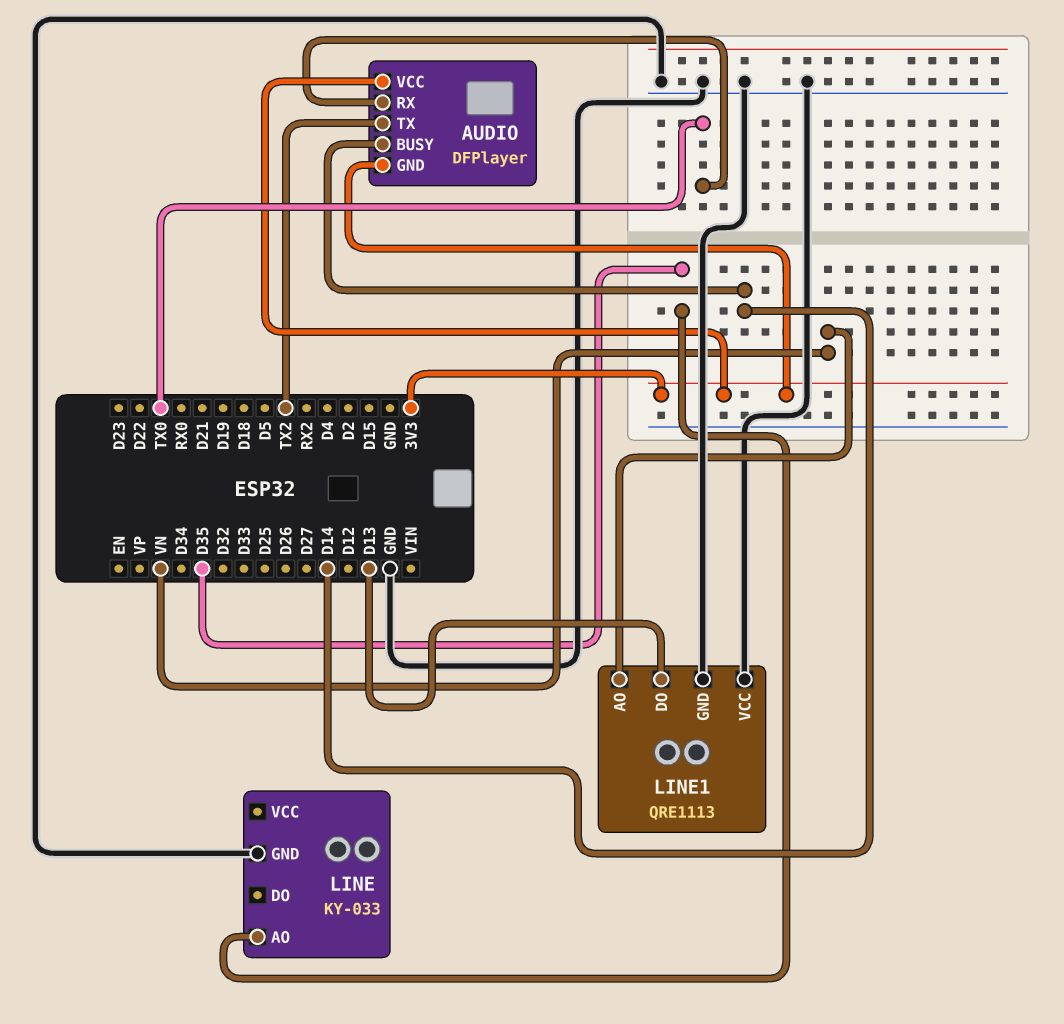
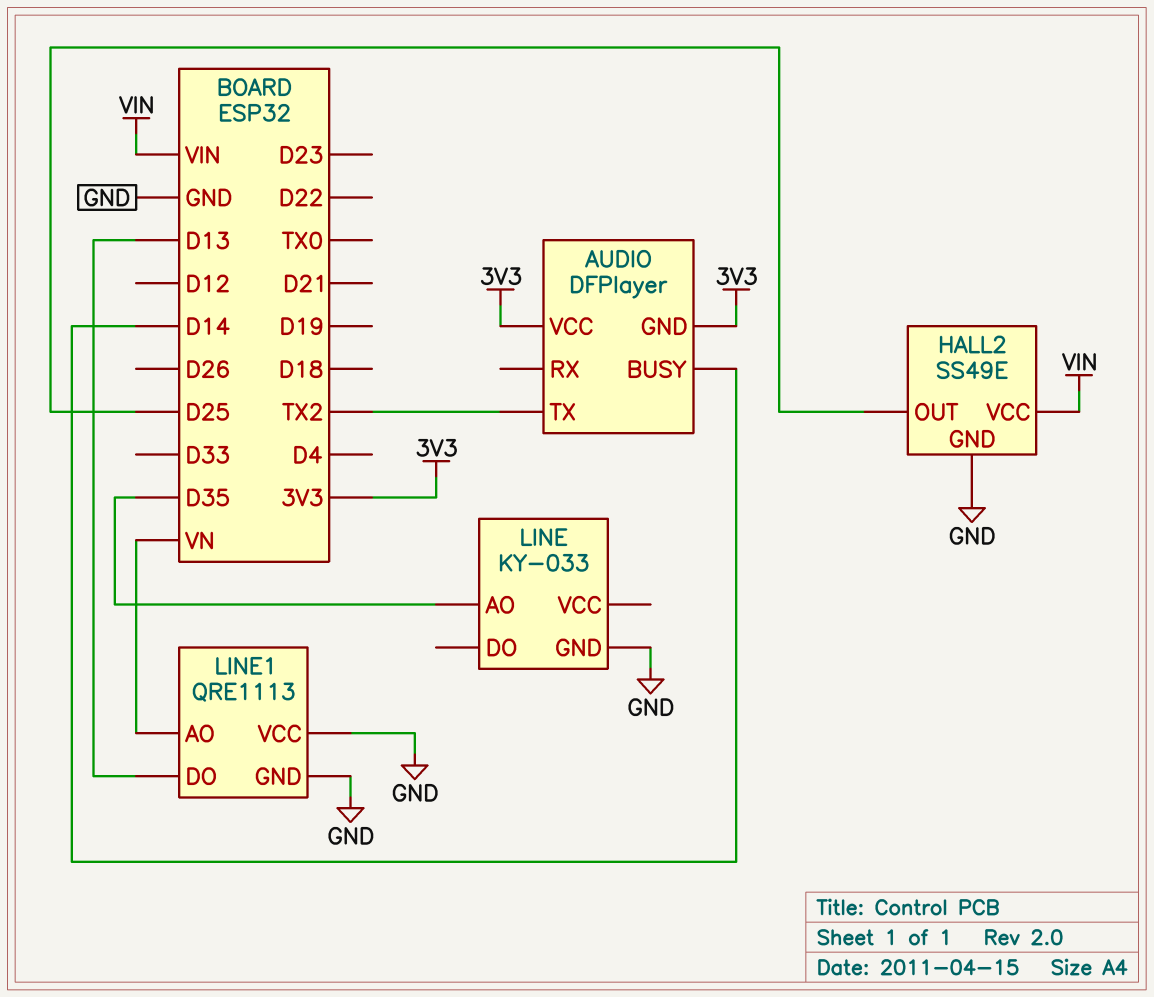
AUDIO pin RX: TX0 -> none
HALL2: none -> SS49E
HALL2 pin GND: none -> GND
HALL2 pin OUT: none -> D25
HALL2 pin VCC: none -> VIN

